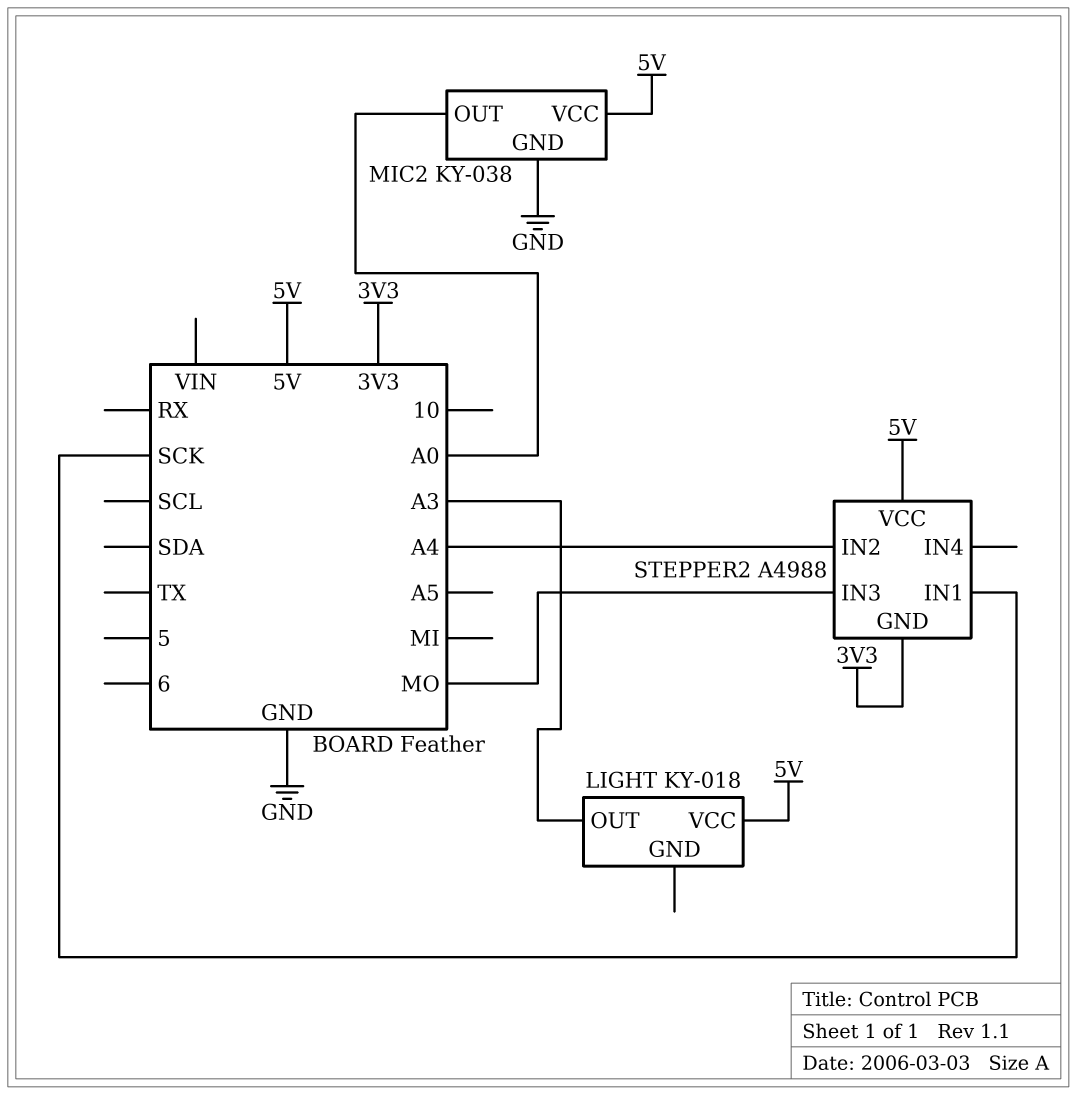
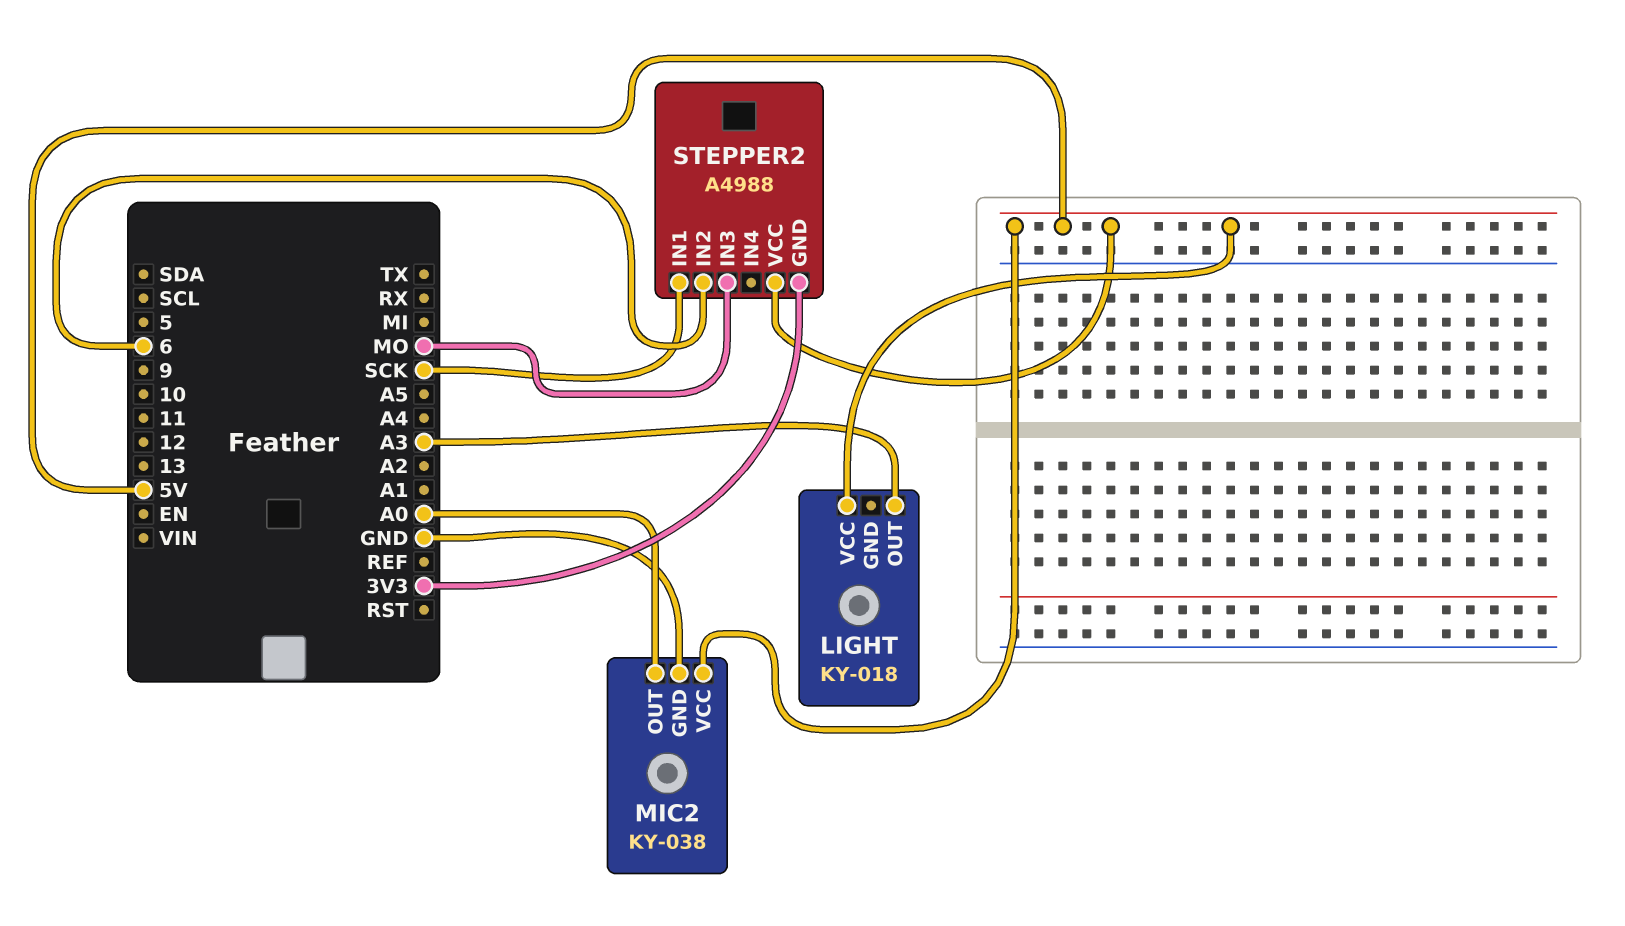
STEPPER2 pin IN2: A4 -> 6

